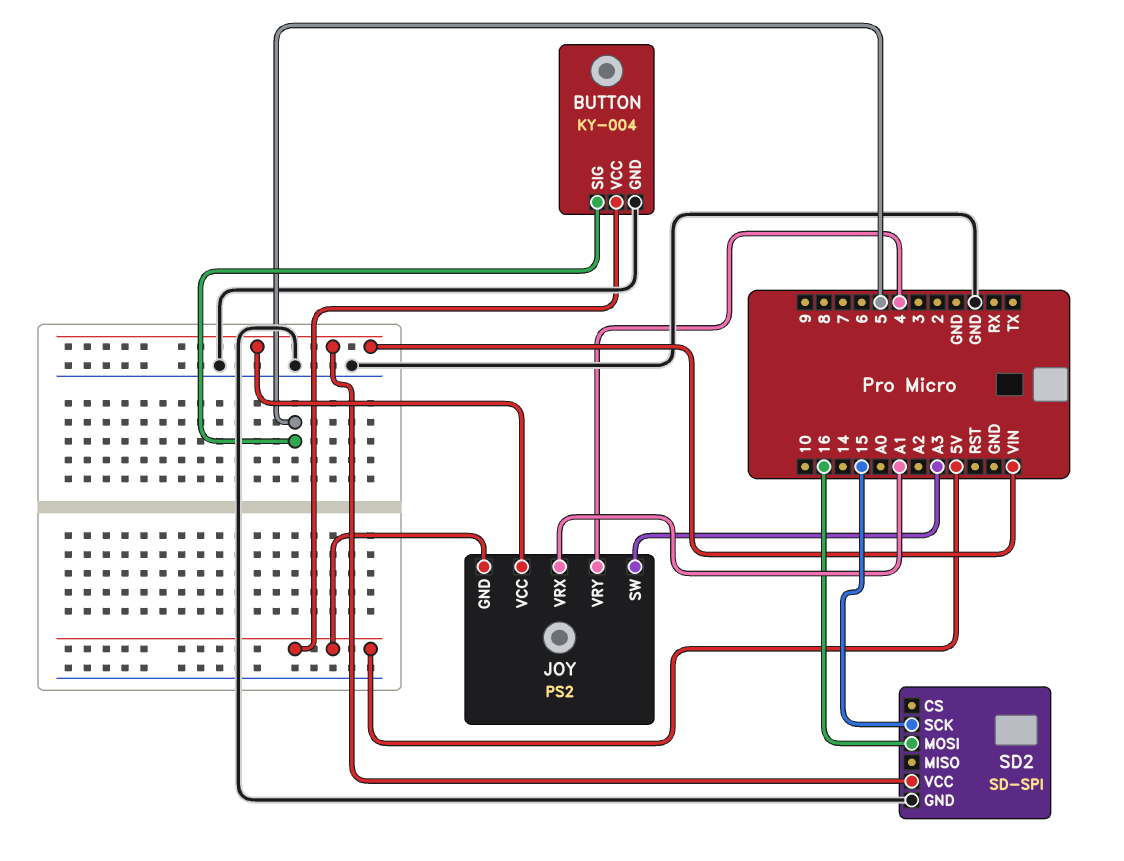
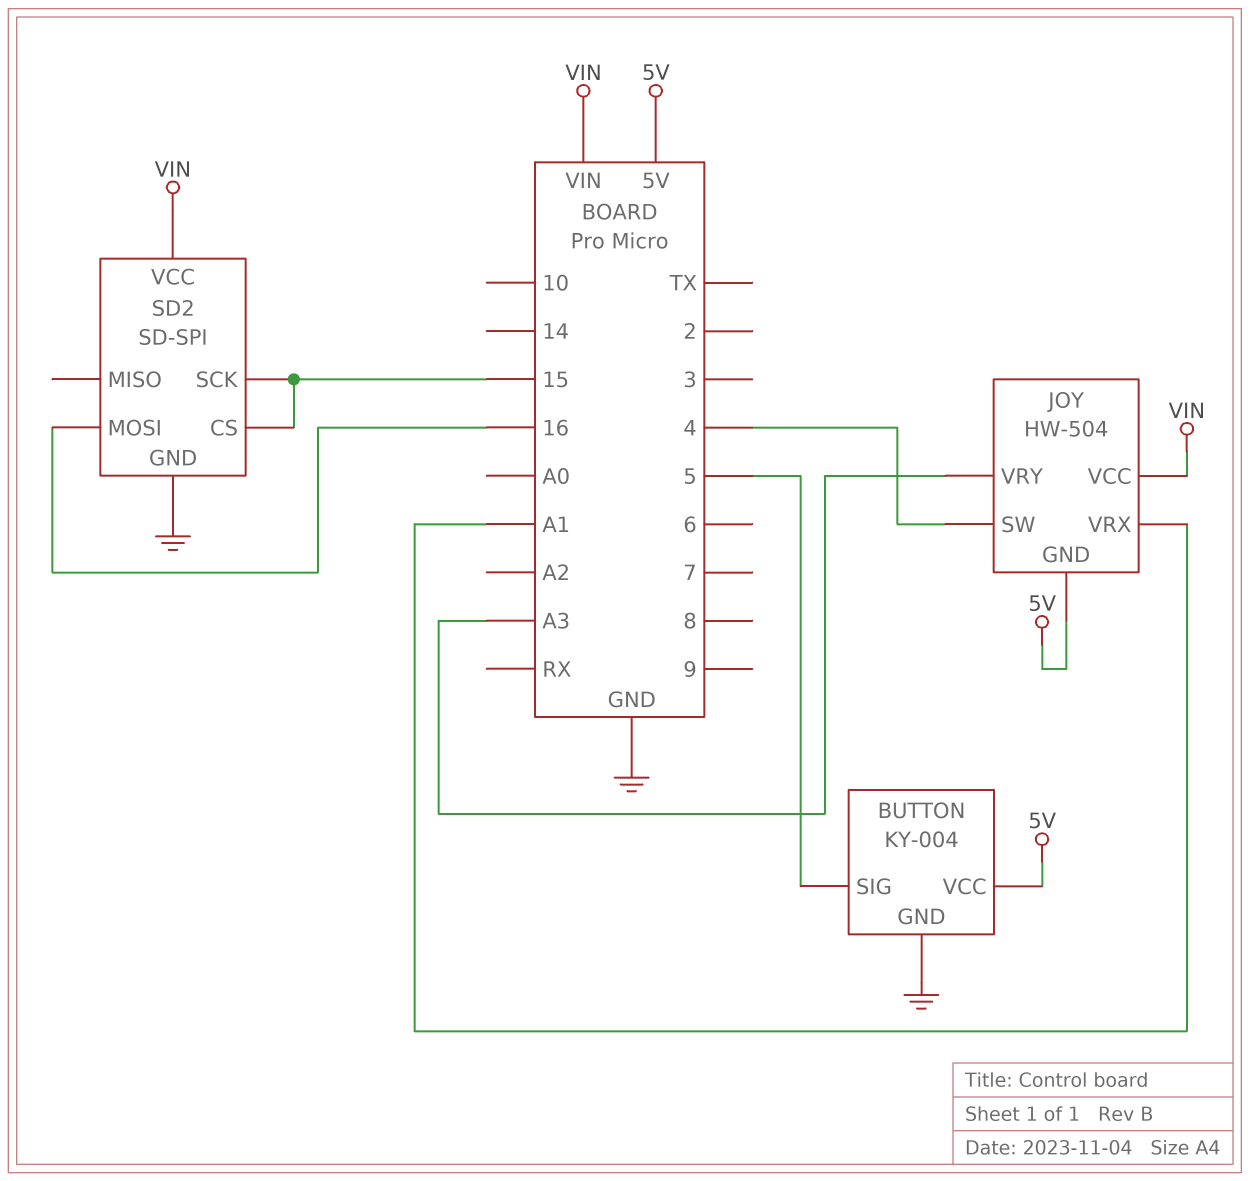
JOY: PS2 -> HW-504
JOY pin SW: A3 -> 4
JOY pin VRY: 4 -> A3
SD2 pin CS: none -> 15

